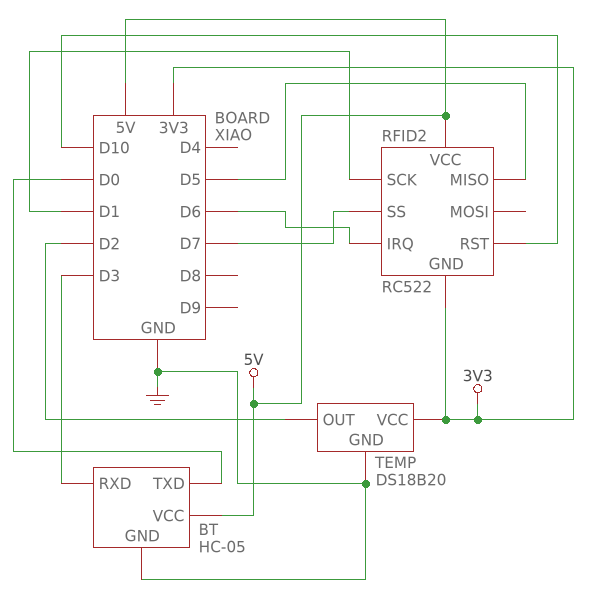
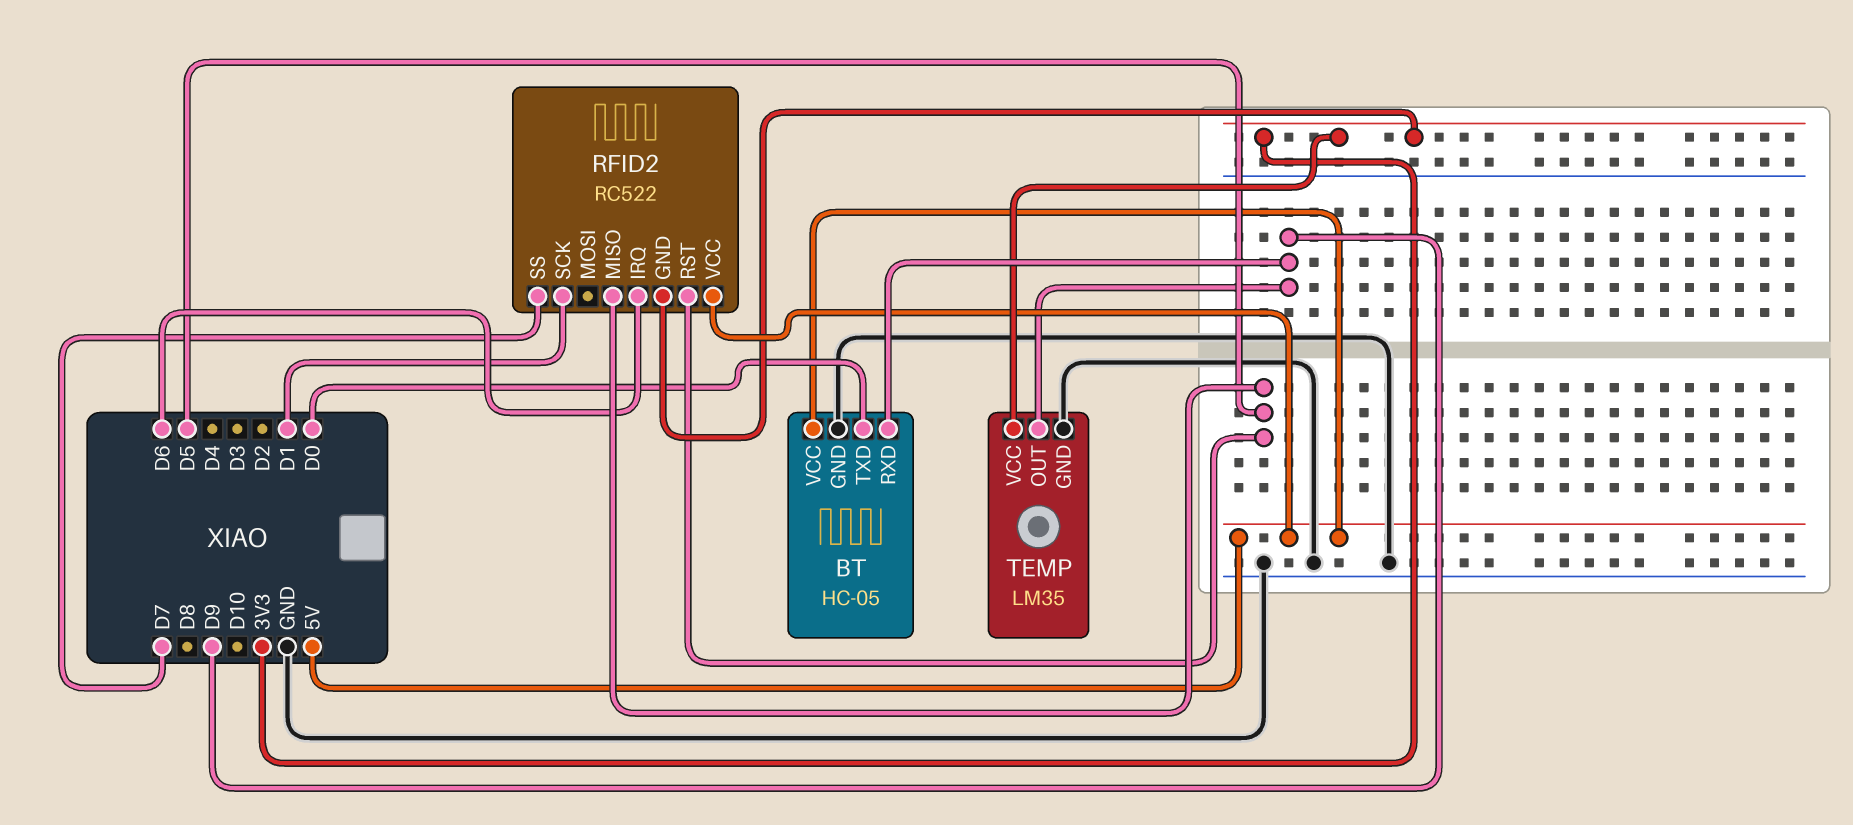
BT pin RXD: D3 -> D9
RFID2 pin RST: D10 -> D5
TEMP: DS18B20 -> LM35
TEMP pin OUT: D2 -> D9

